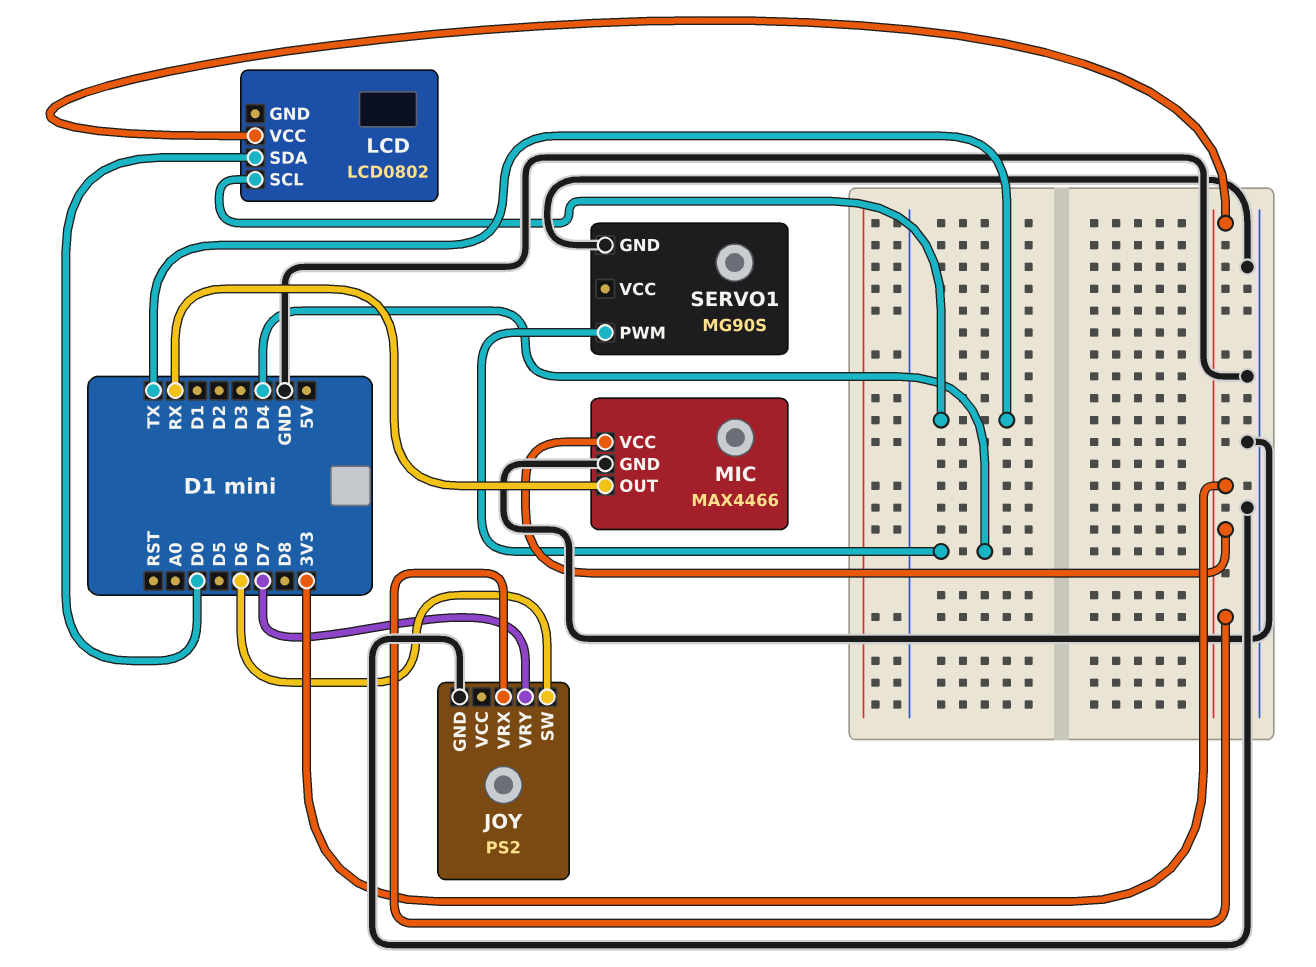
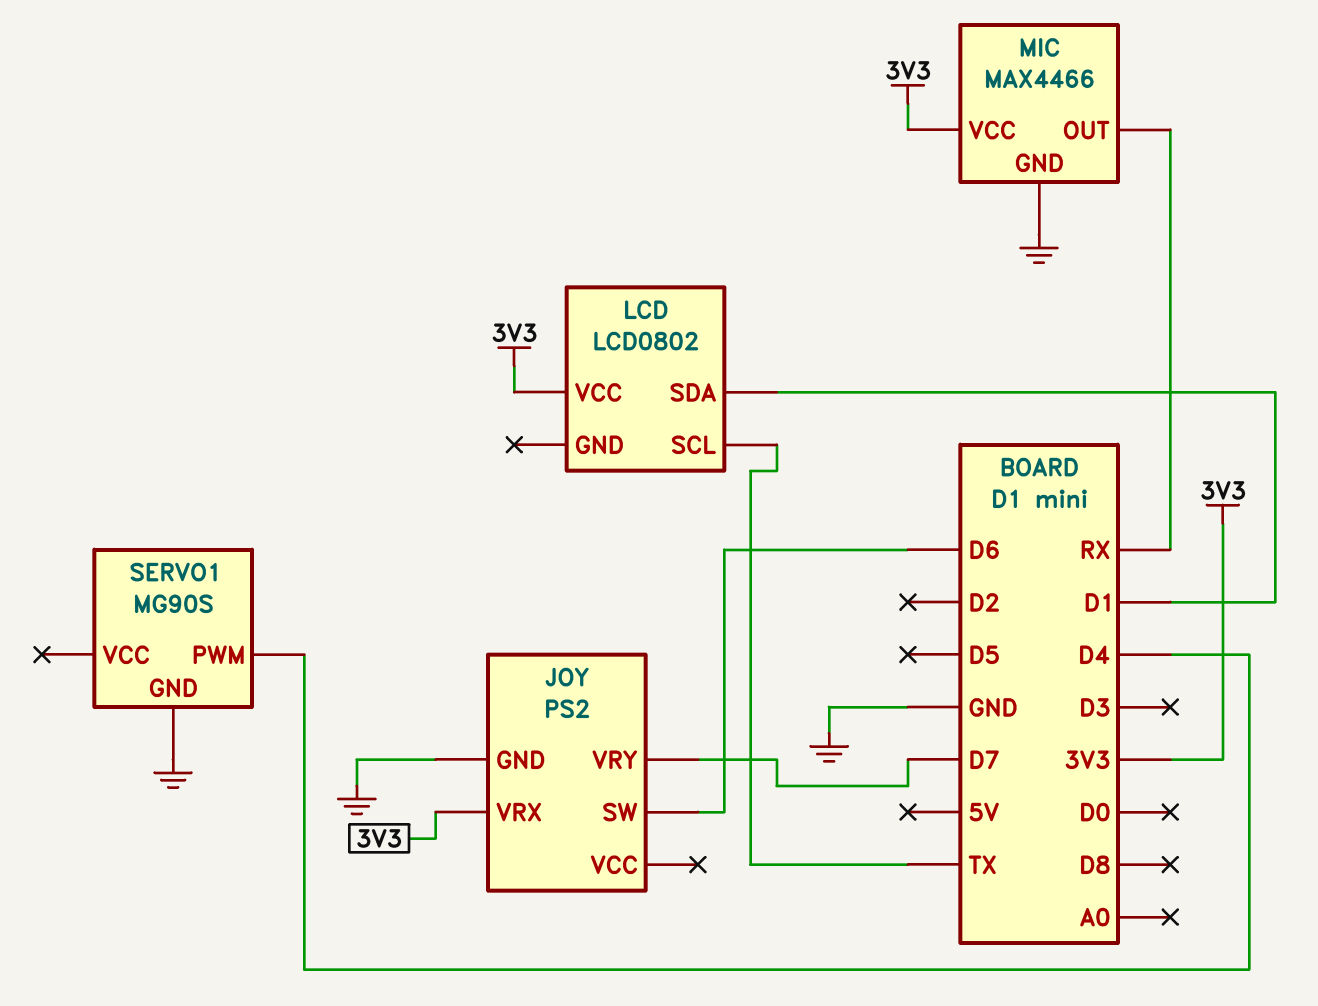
LCD pin SDA: D0 -> D1

